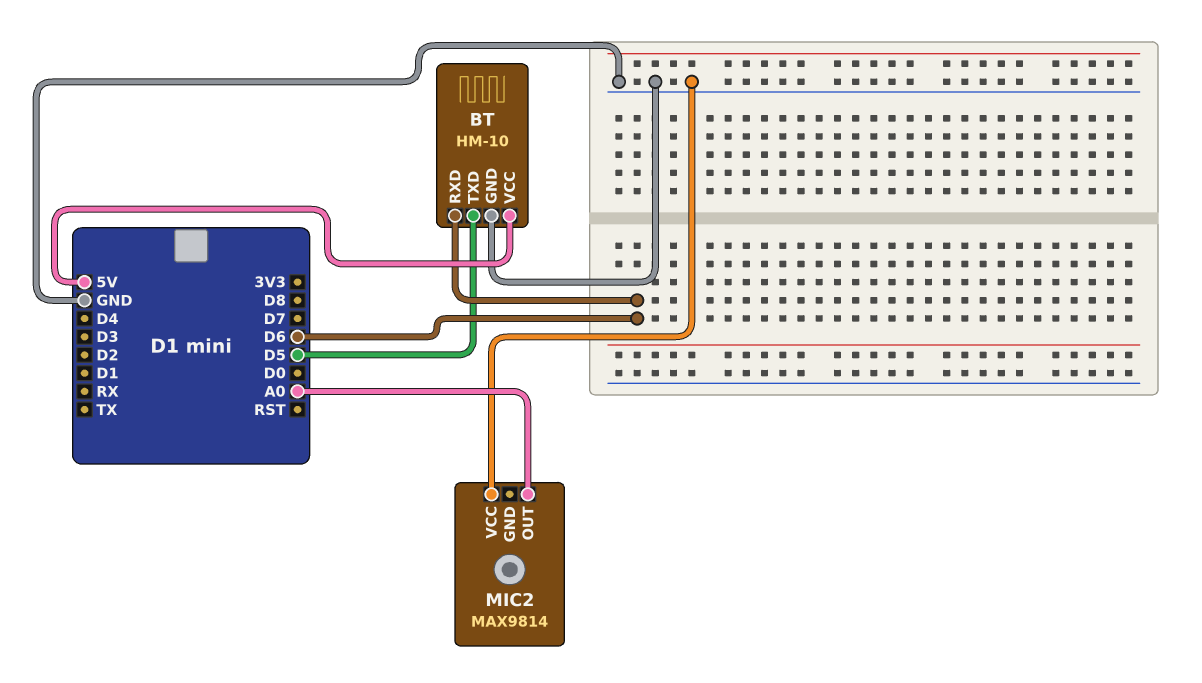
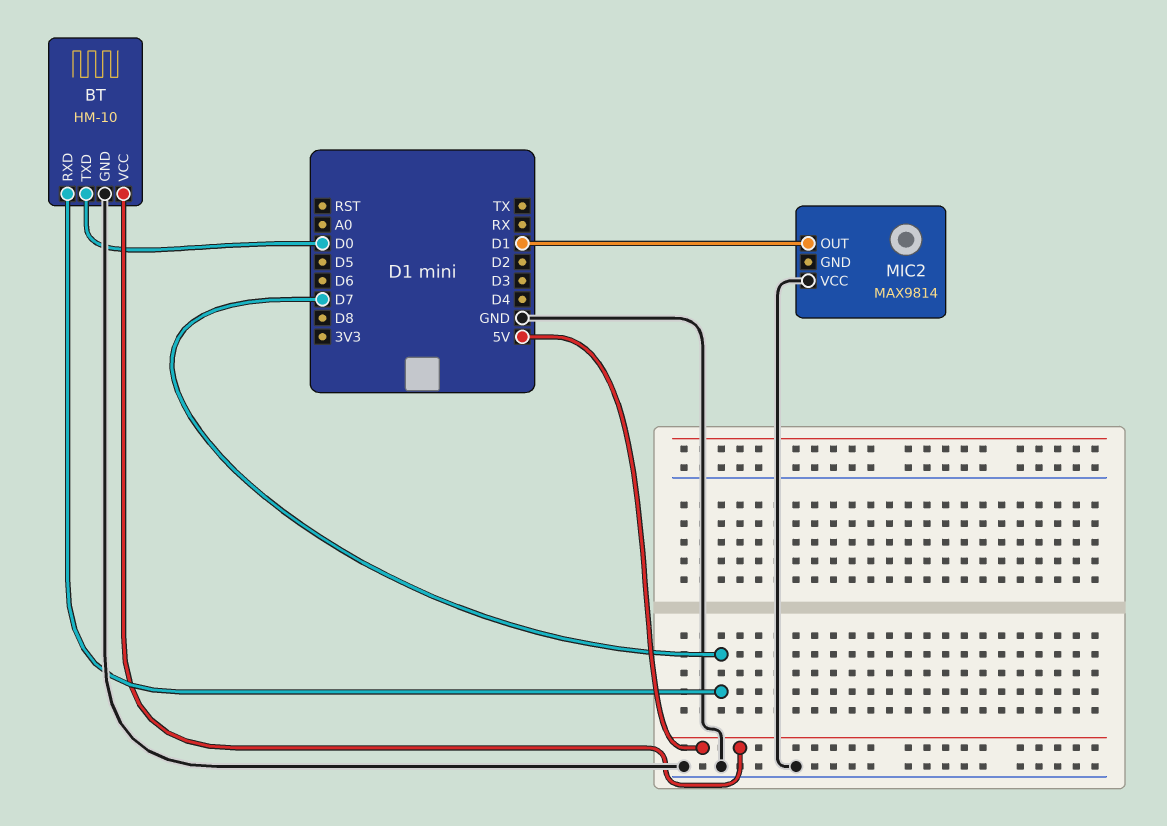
BT pin RXD: D6 -> D7
BT pin TXD: D5 -> D0
MIC2 pin OUT: A0 -> D1

